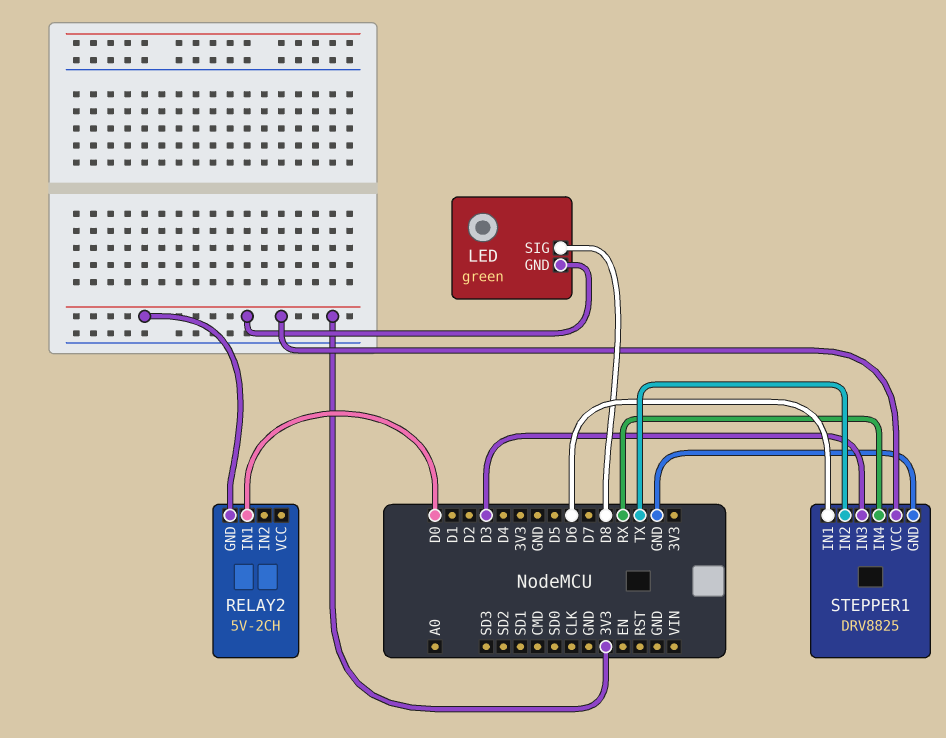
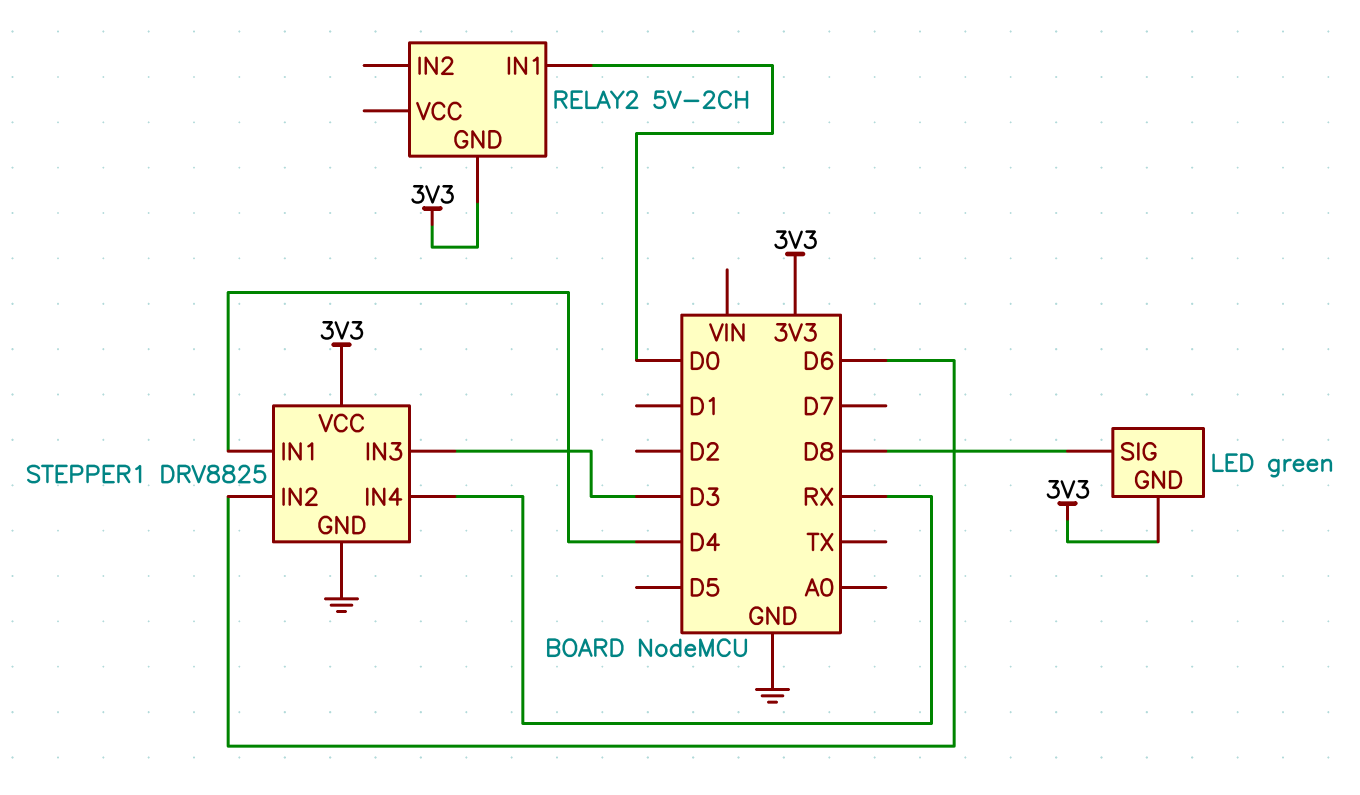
STEPPER1 pin IN1: D6 -> D4
STEPPER1 pin IN2: TX -> D6

